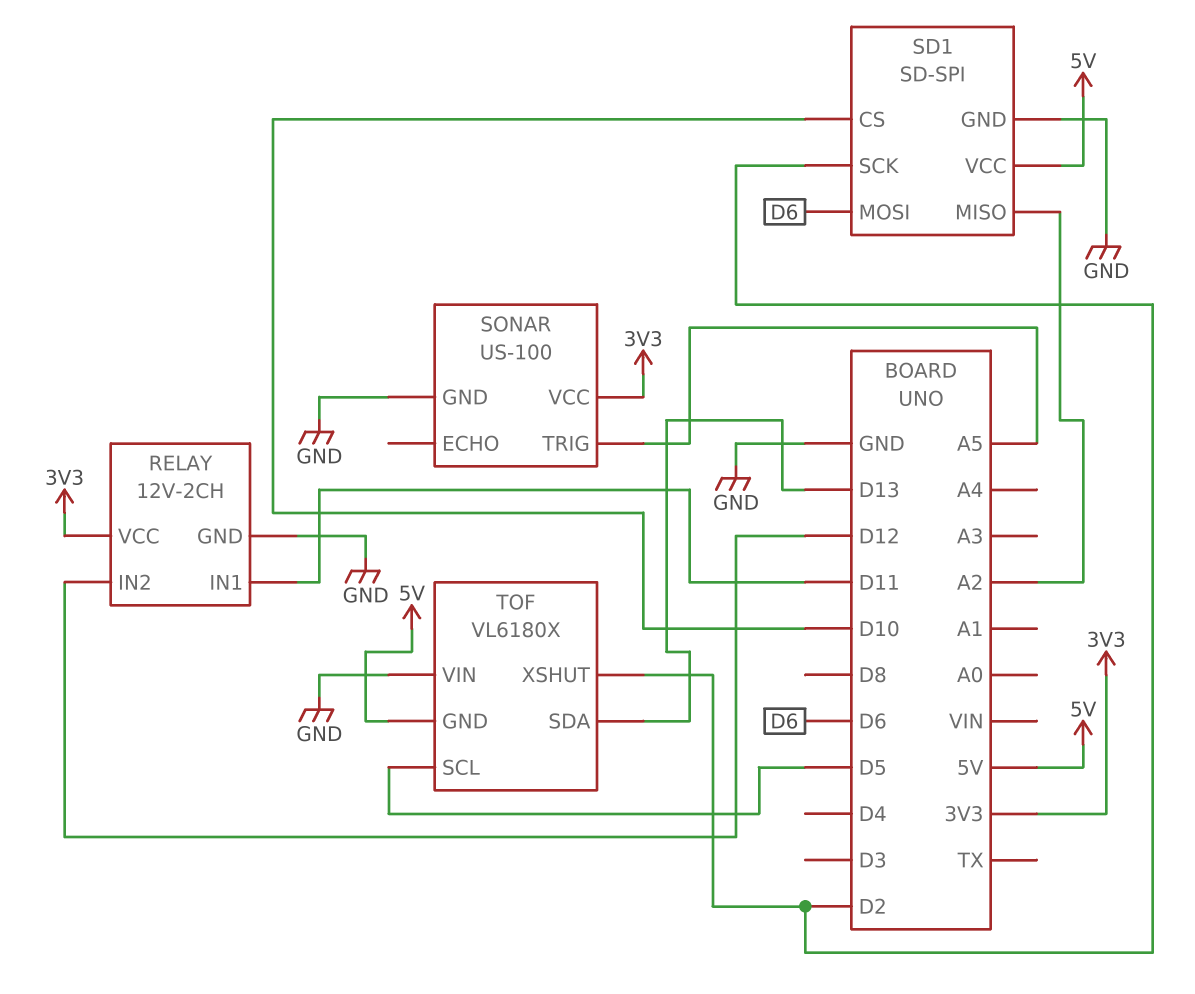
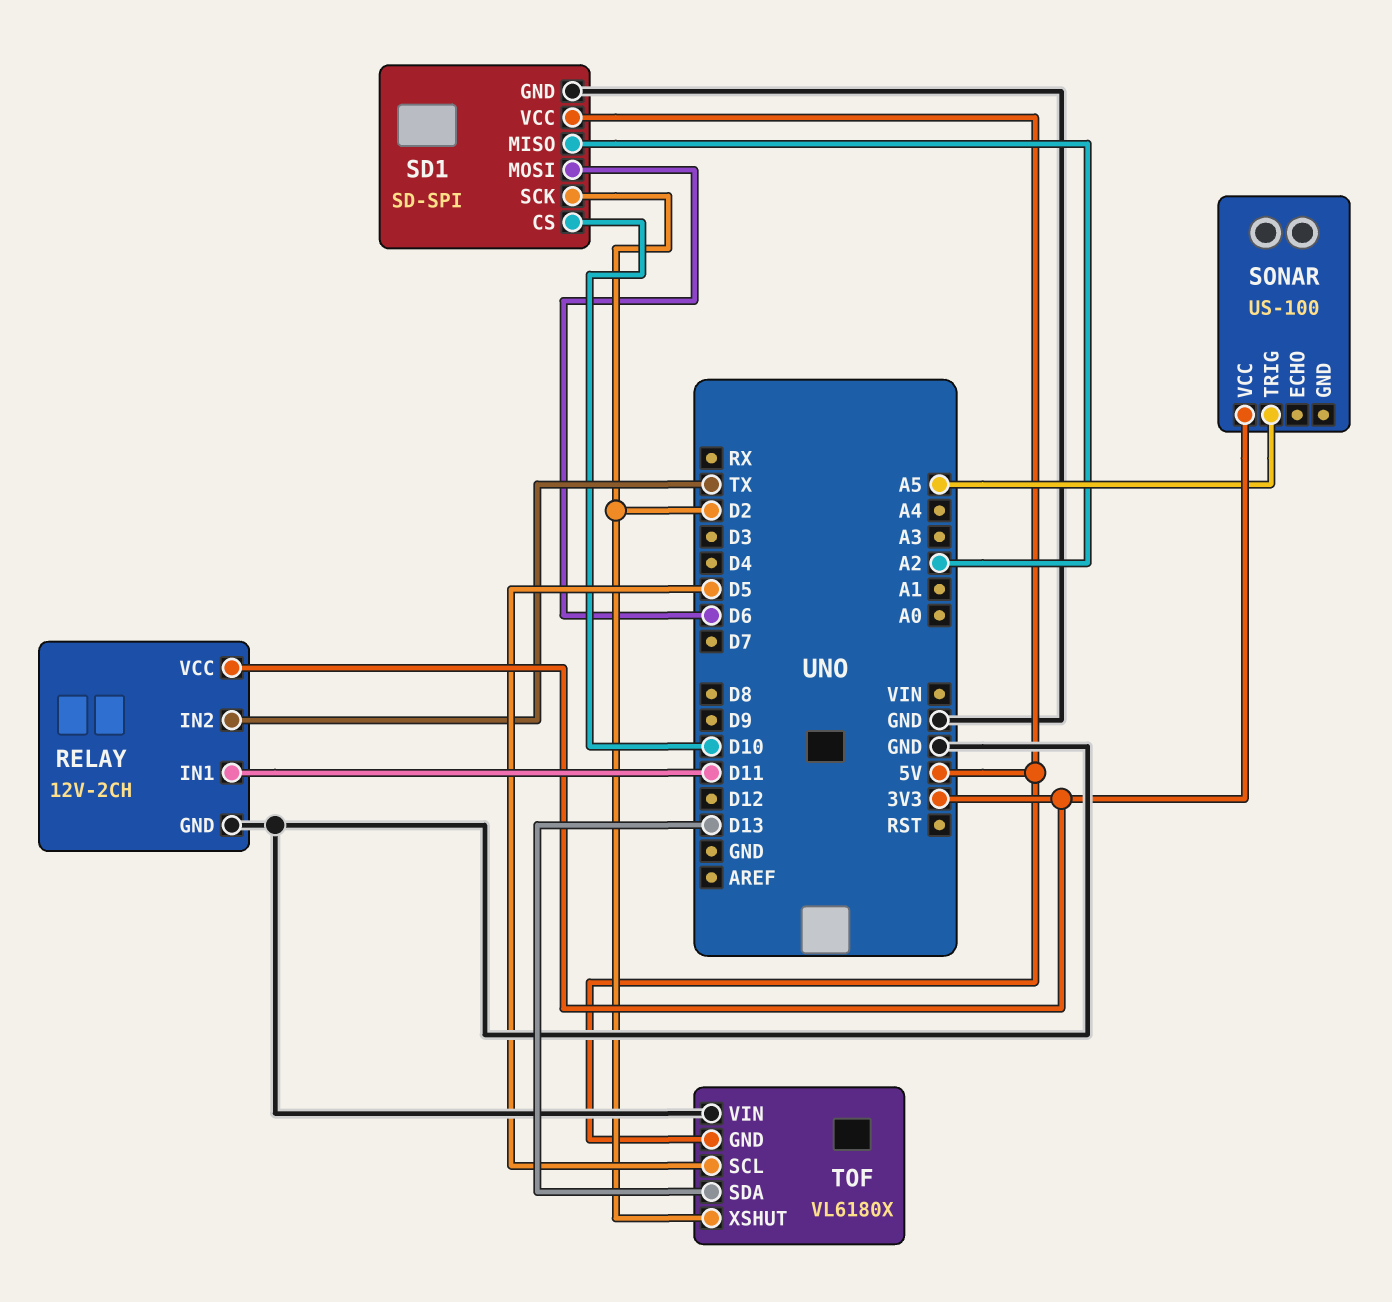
RELAY pin IN2: D12 -> TX
SONAR pin GND: GND -> none

